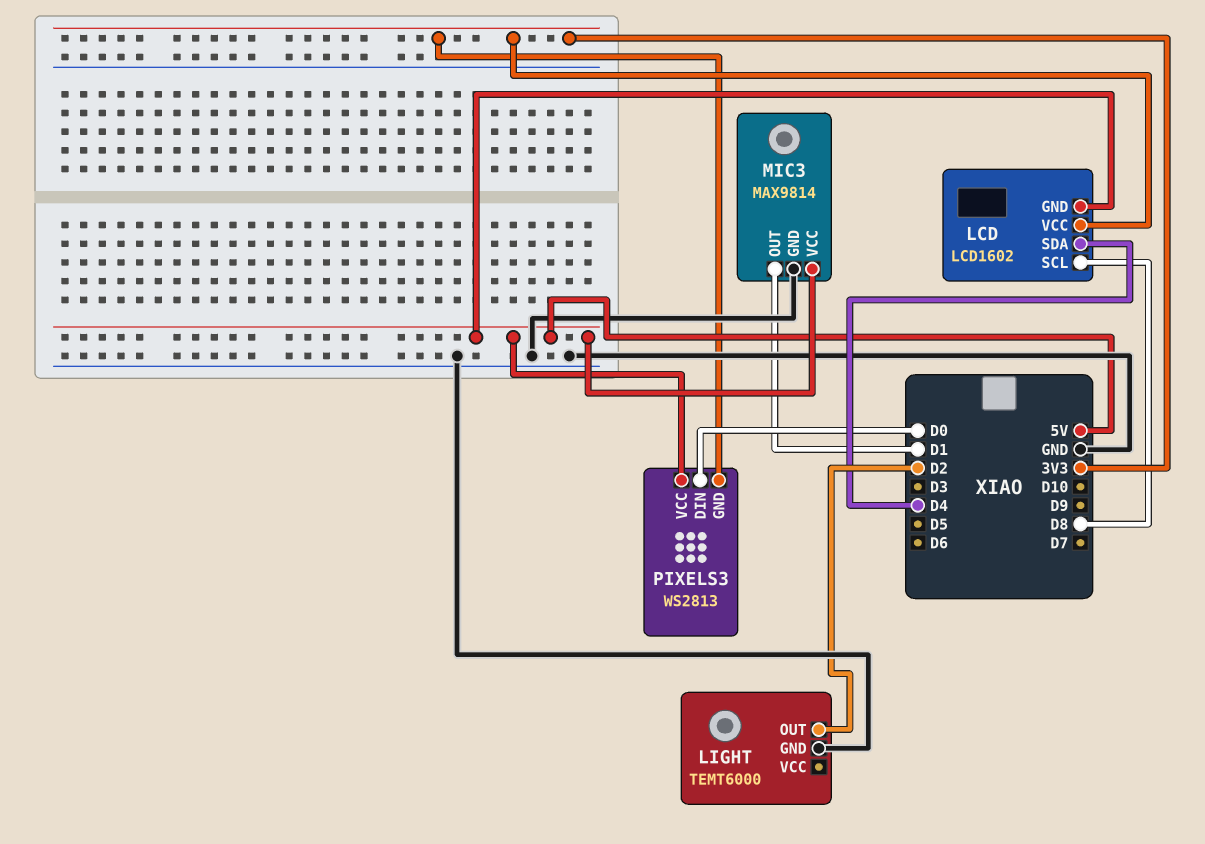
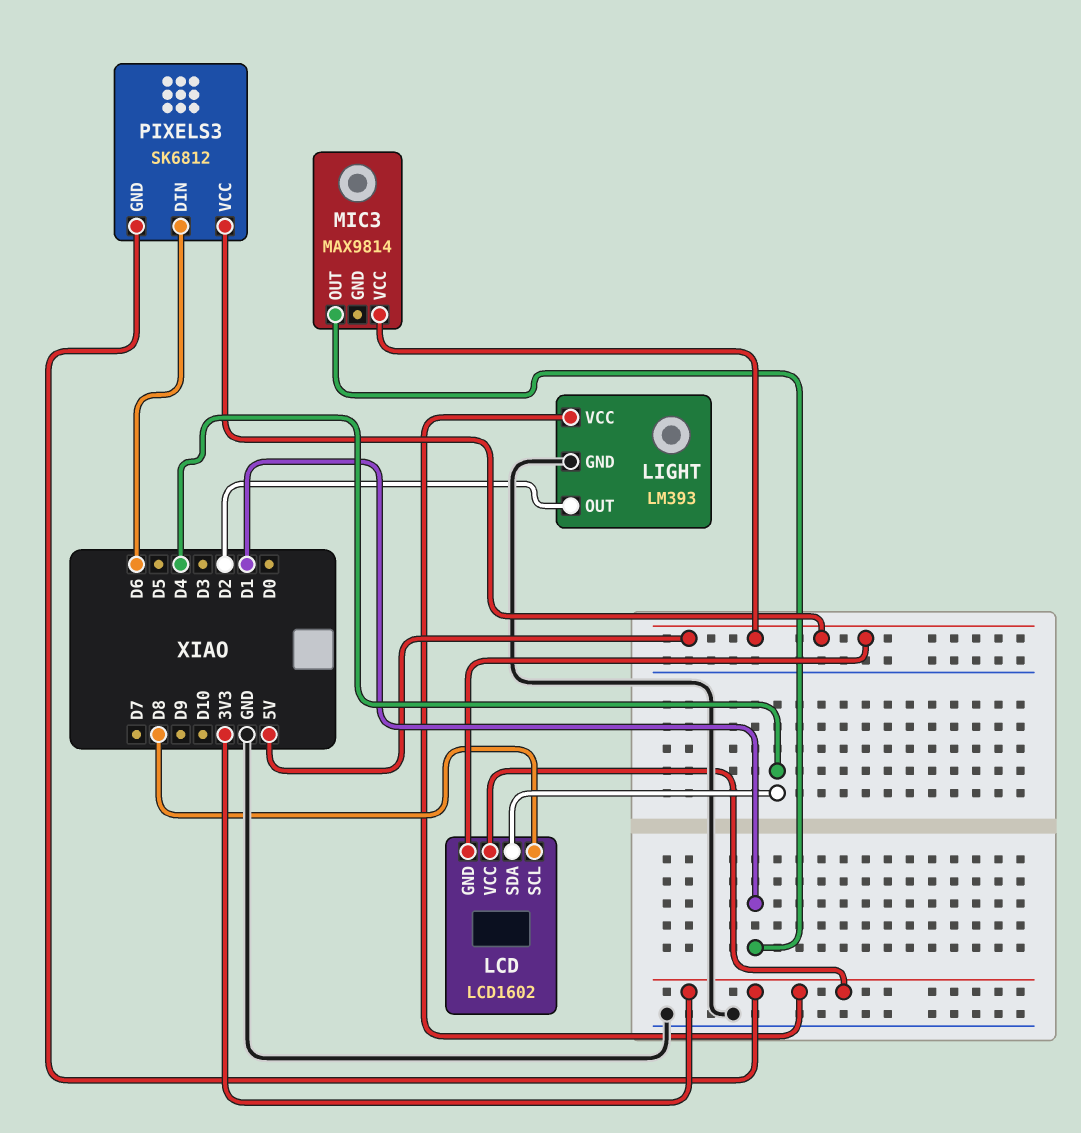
LIGHT: TEMT6000 -> LM393
LIGHT pin VCC: none -> 3V3
MIC3 pin GND: GND -> none
PIXELS3: WS2813 -> SK6812
PIXELS3 pin DIN: D0 -> D6

